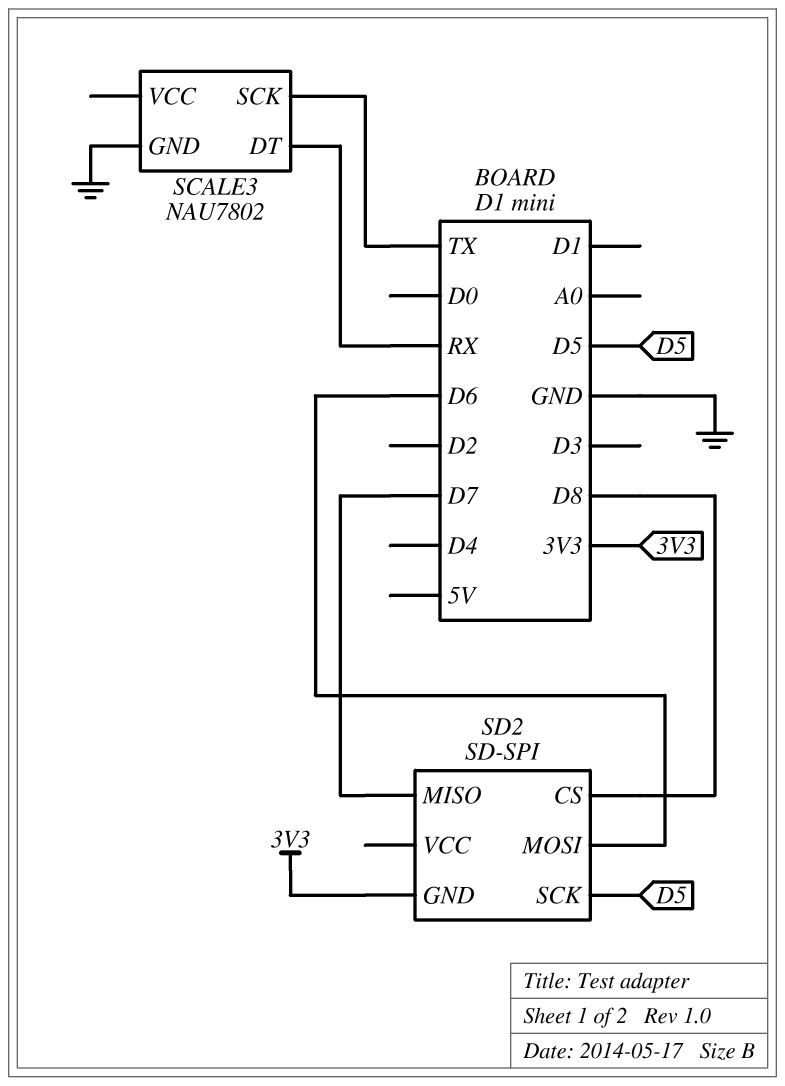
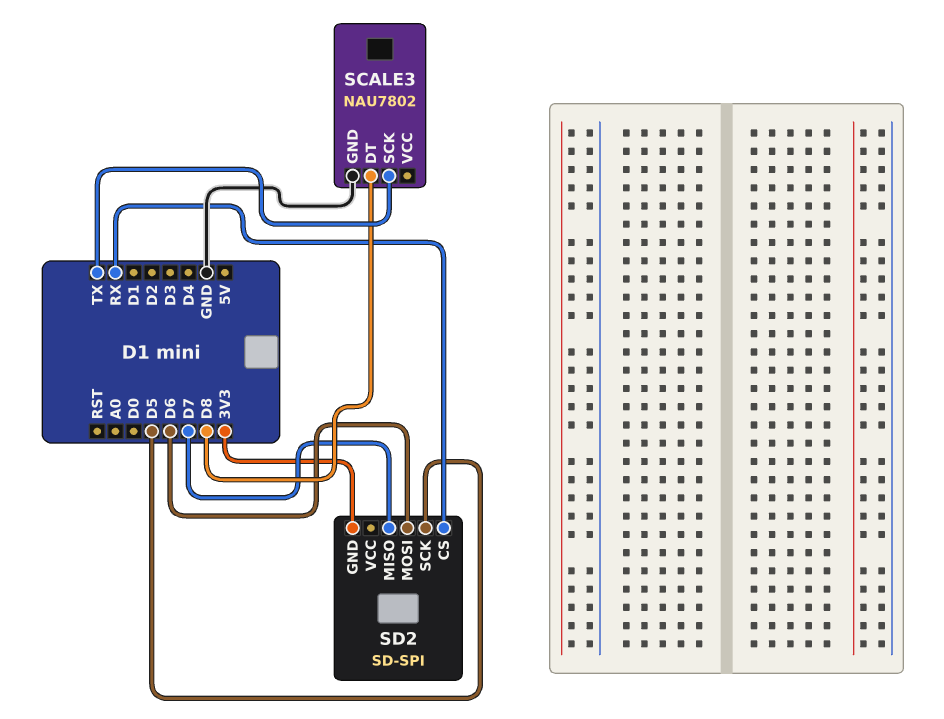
SCALE3 pin DT: RX -> D8
SD2 pin CS: D8 -> RX

